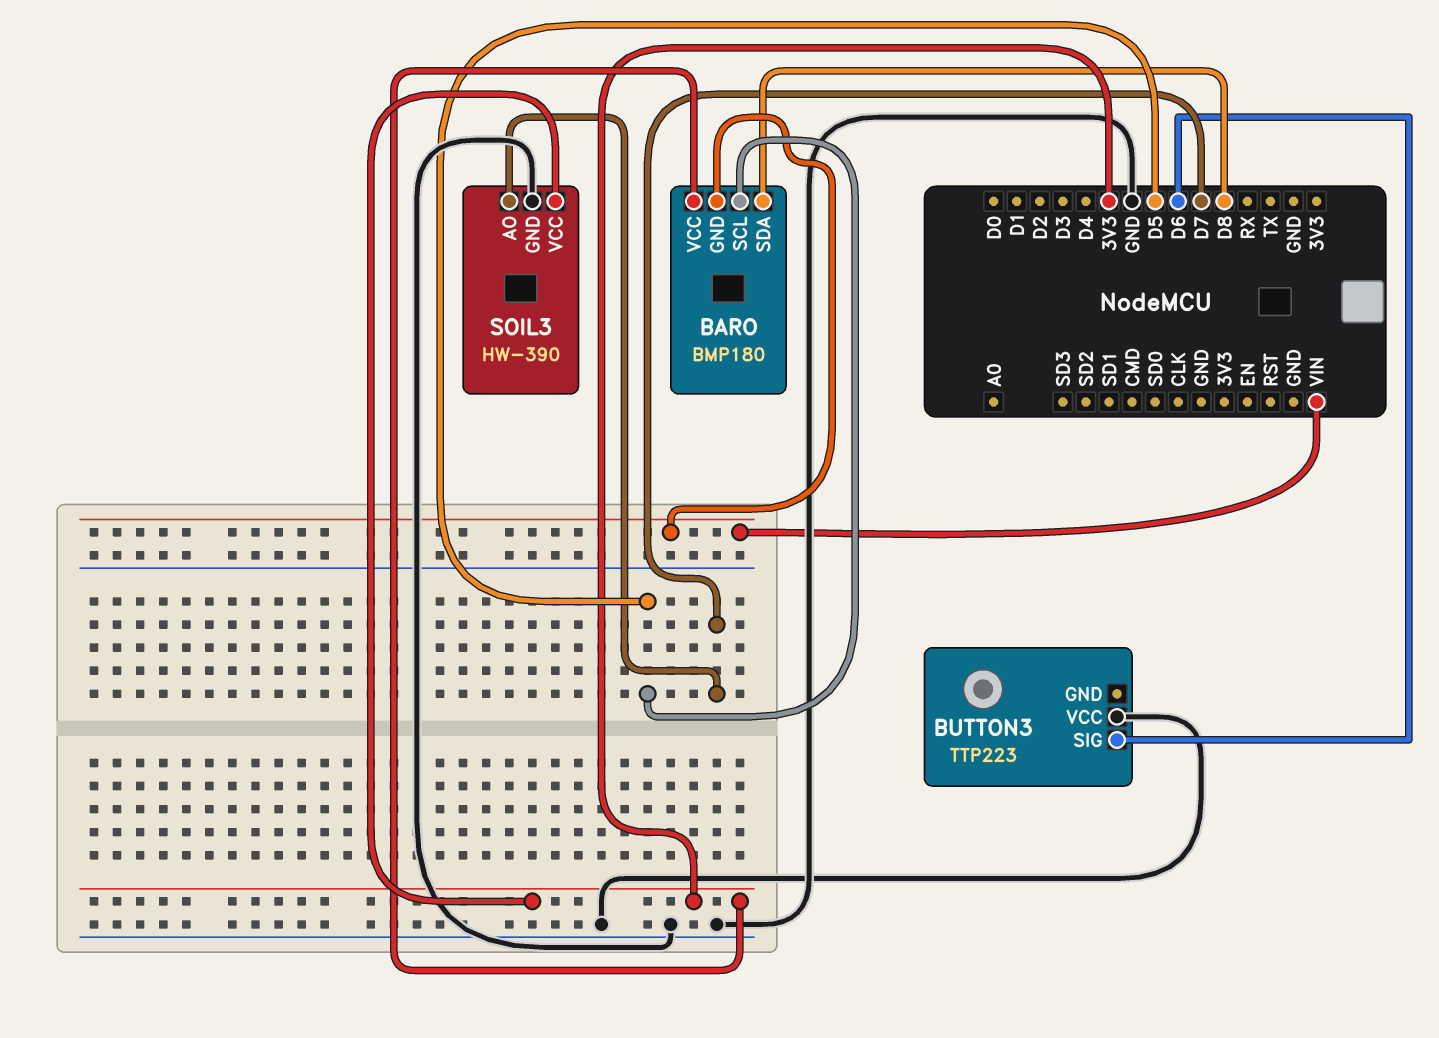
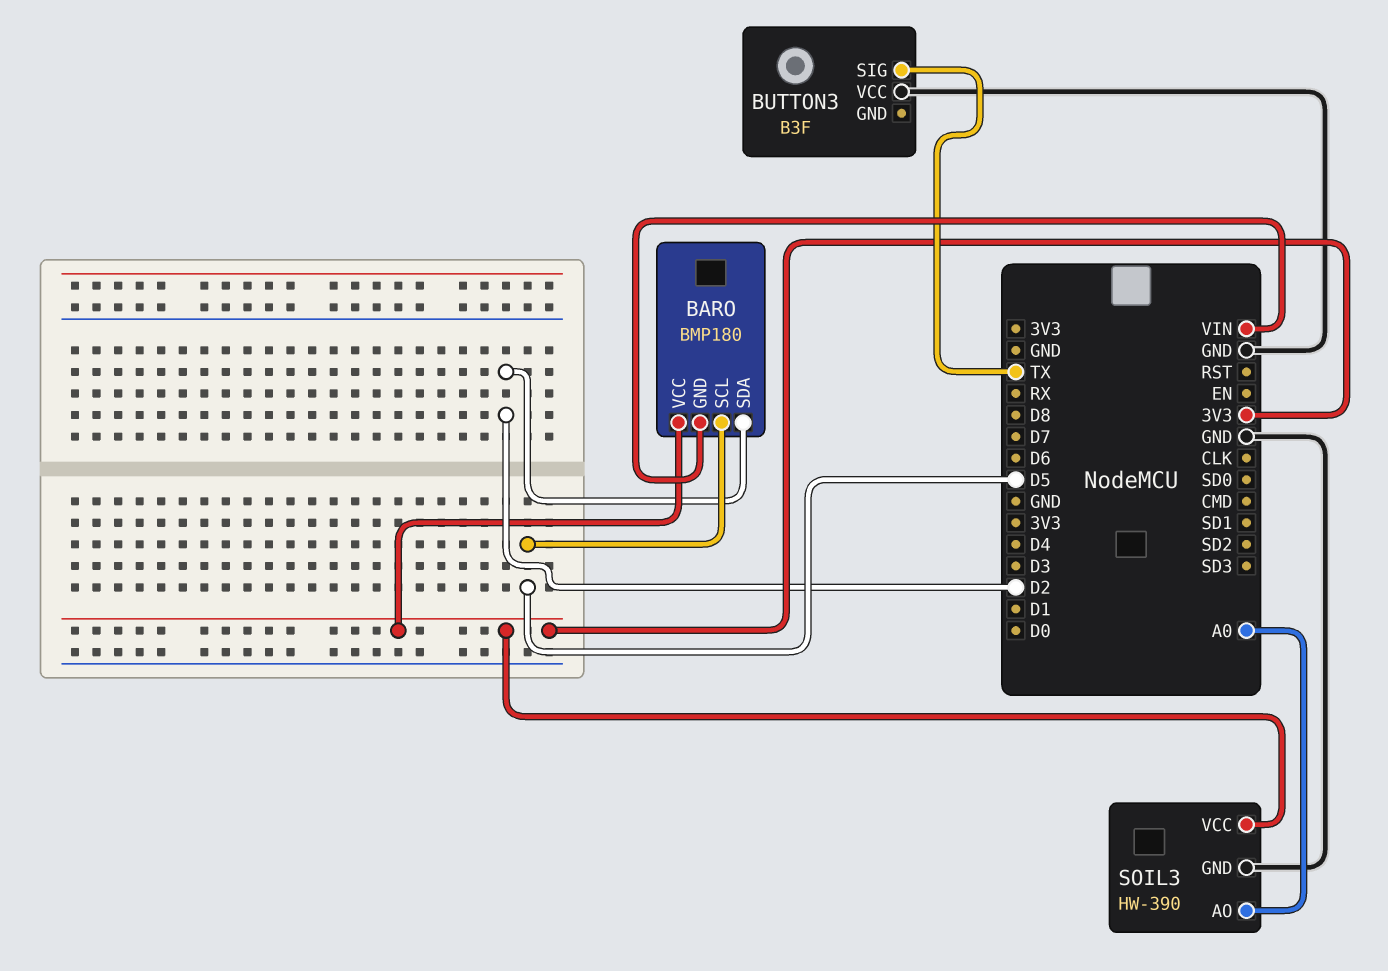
BARO pin SDA: D8 -> D2
BUTTON3: TTP223 -> B3F
BUTTON3 pin SIG: D6 -> TX
SOIL3 pin AO: D7 -> A0

